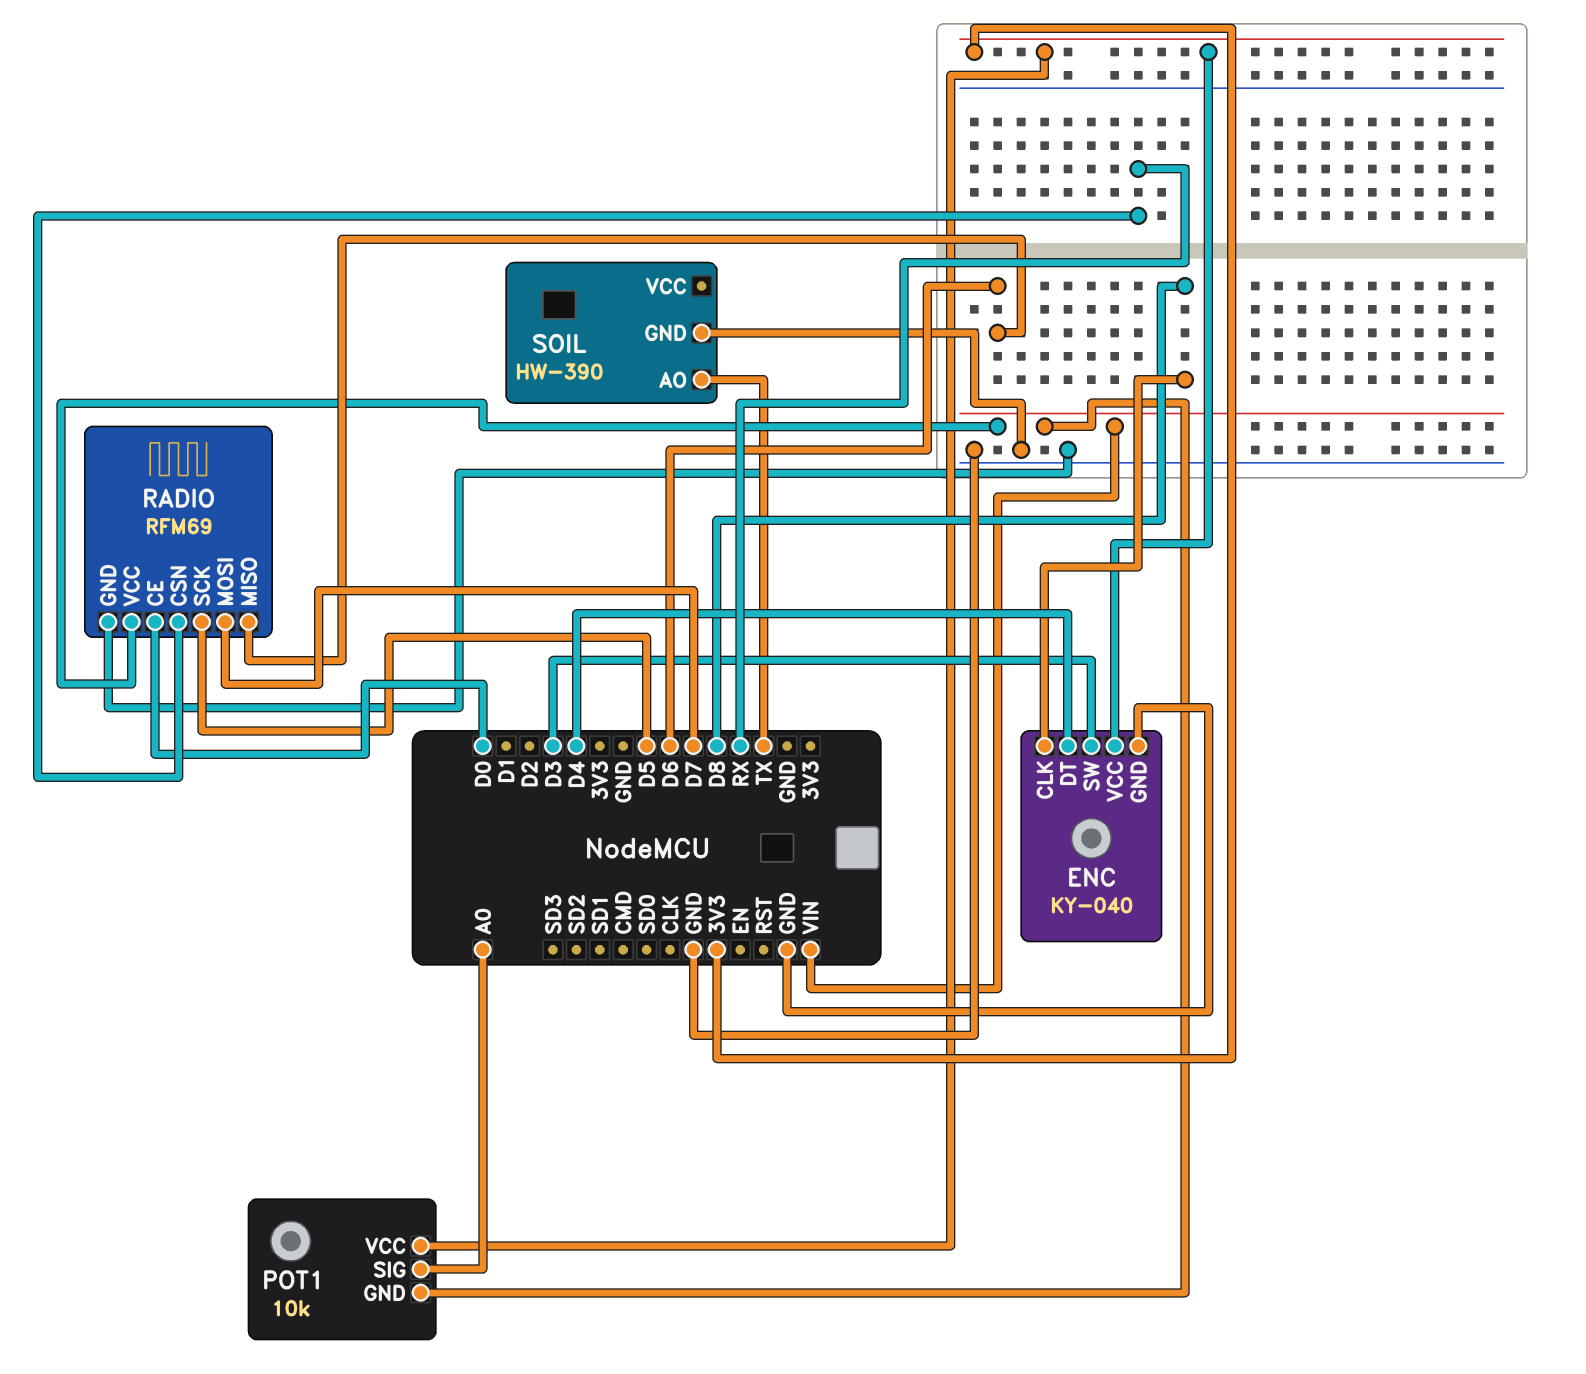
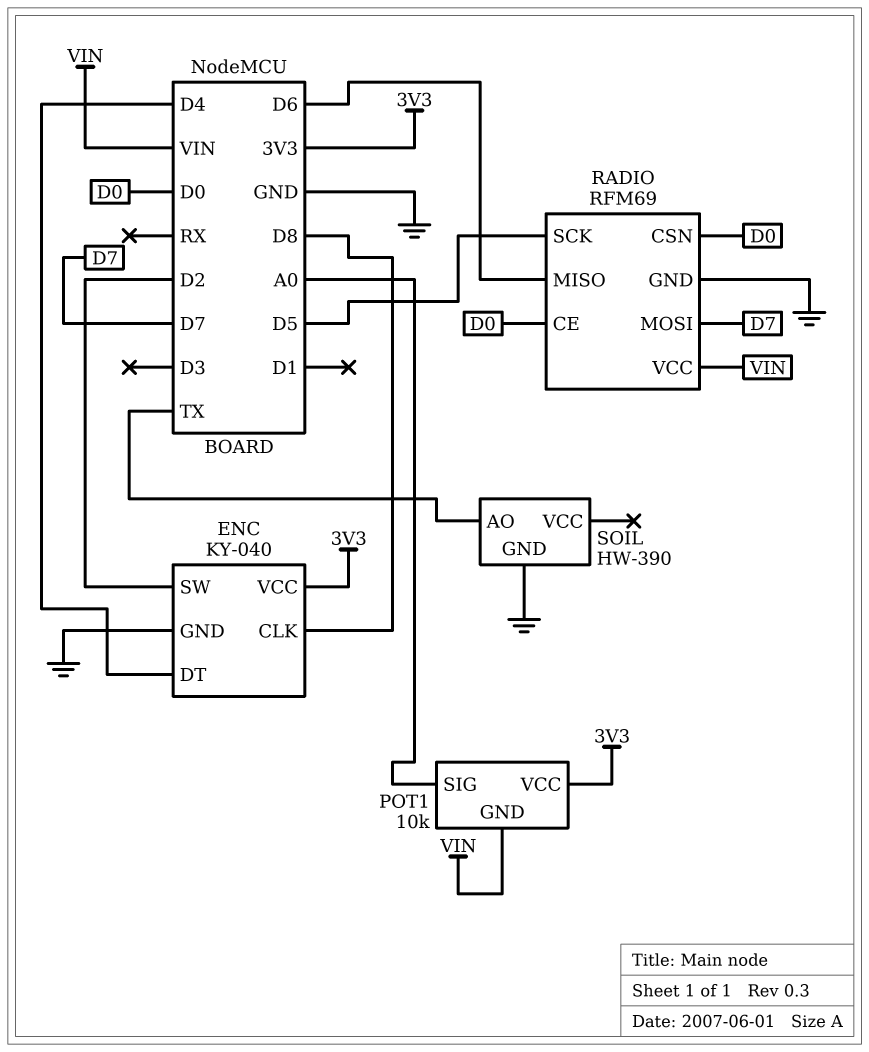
ENC pin SW: D3 -> D2
RADIO pin CSN: RX -> D0

